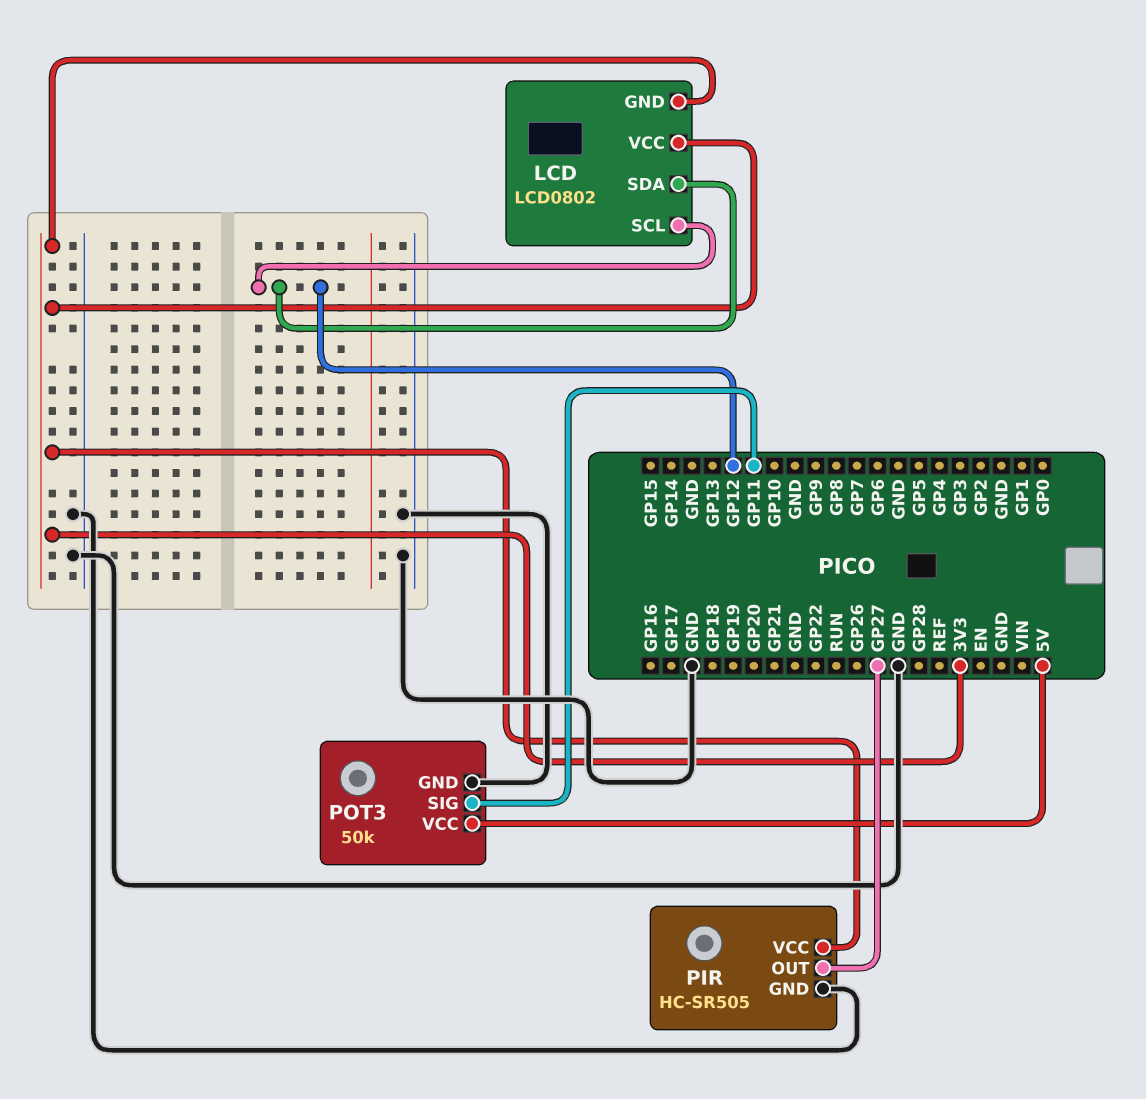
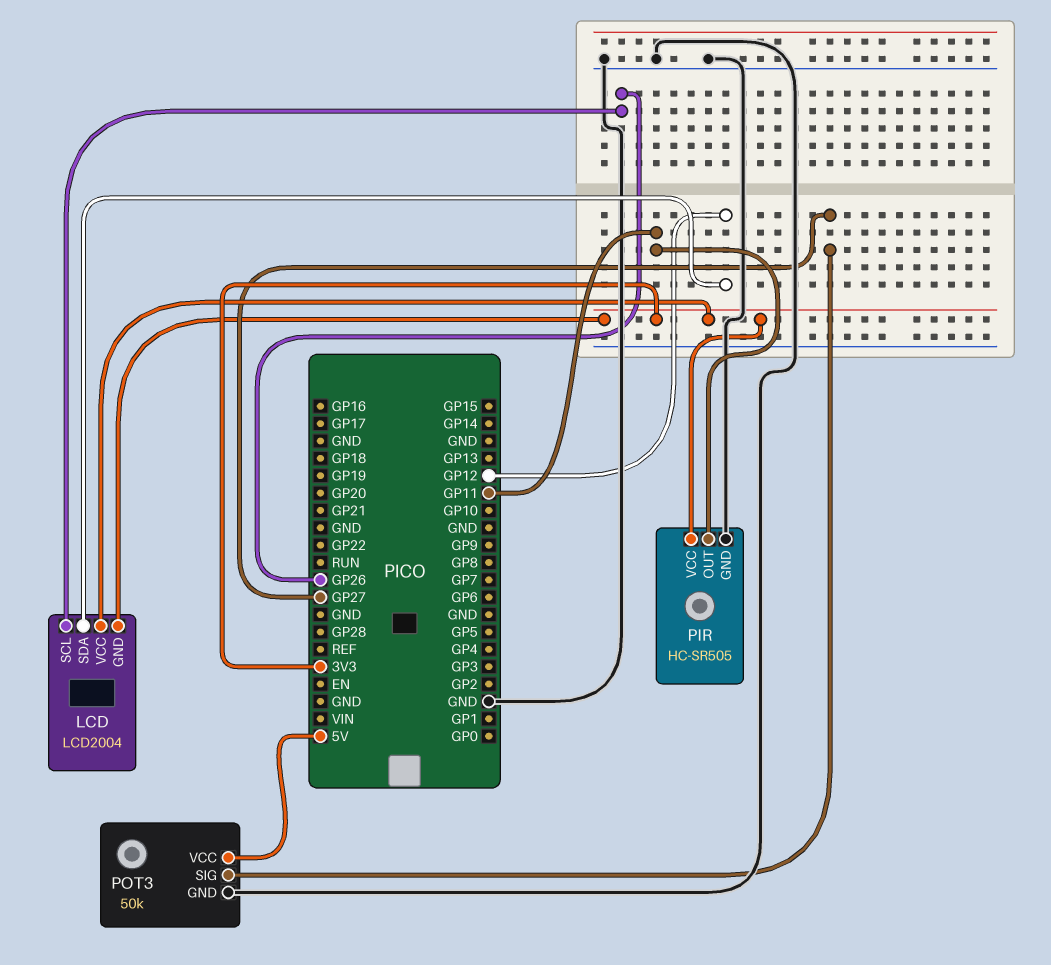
LCD: LCD0802 -> LCD2004
LCD pin SCL: GP12 -> GP26
PIR pin OUT: GP27 -> GP11
POT3 pin SIG: GP11 -> GP27

